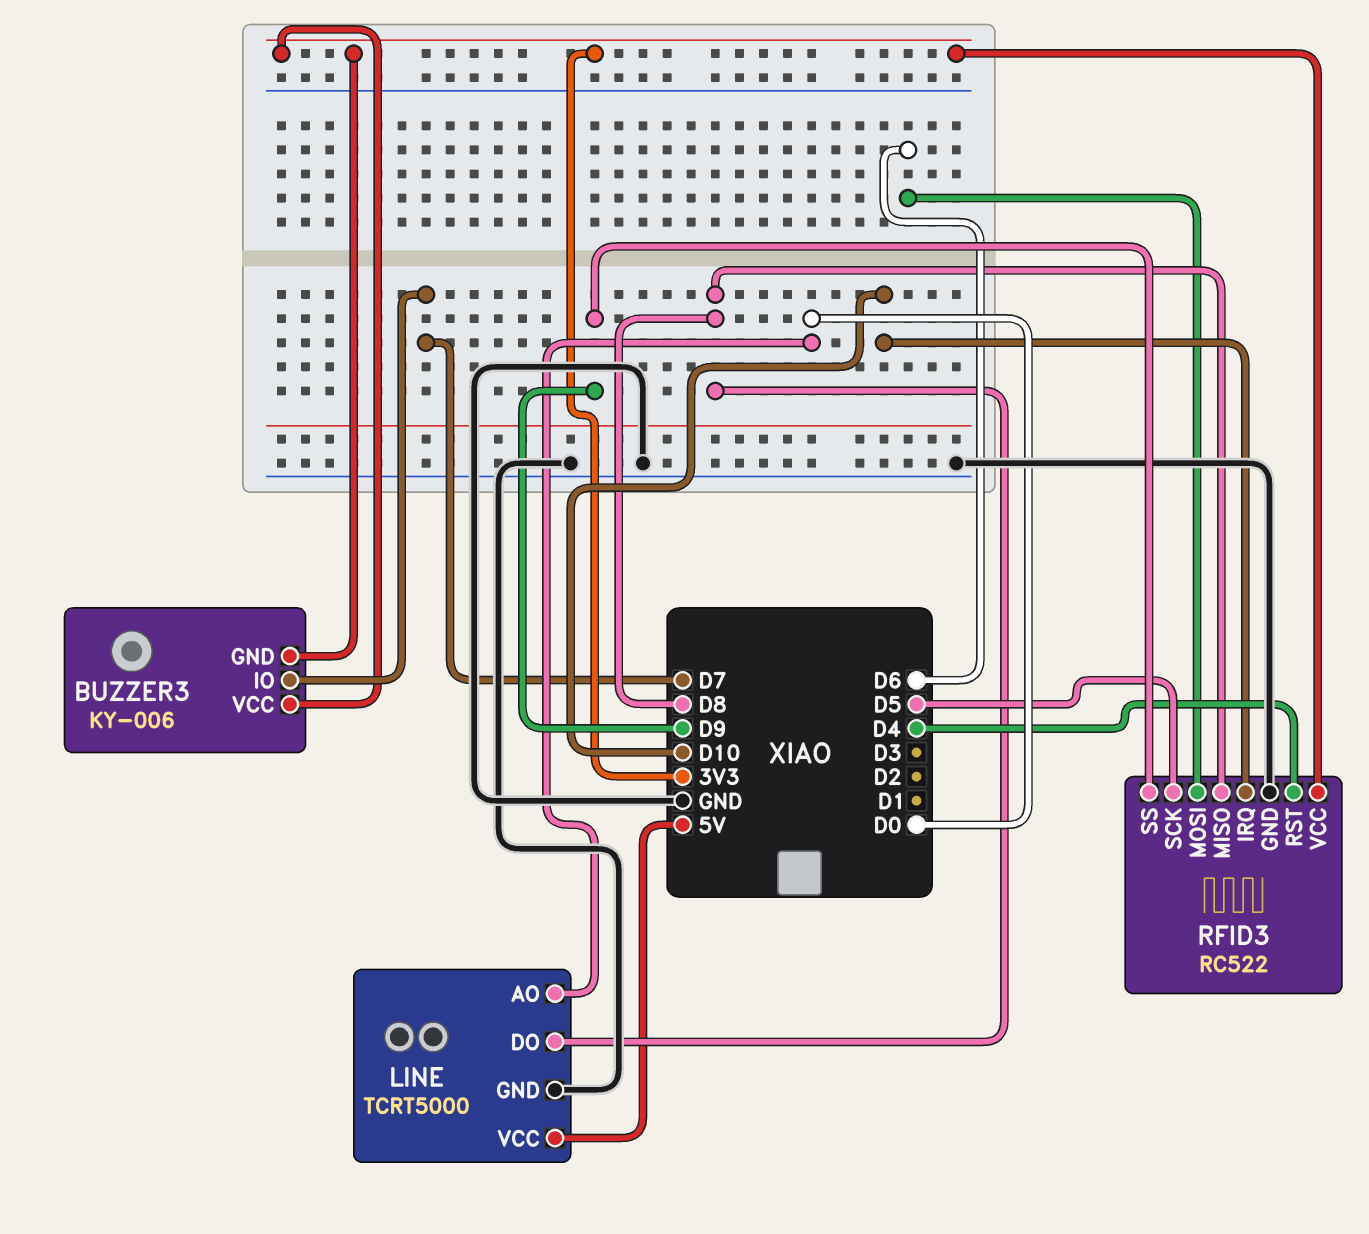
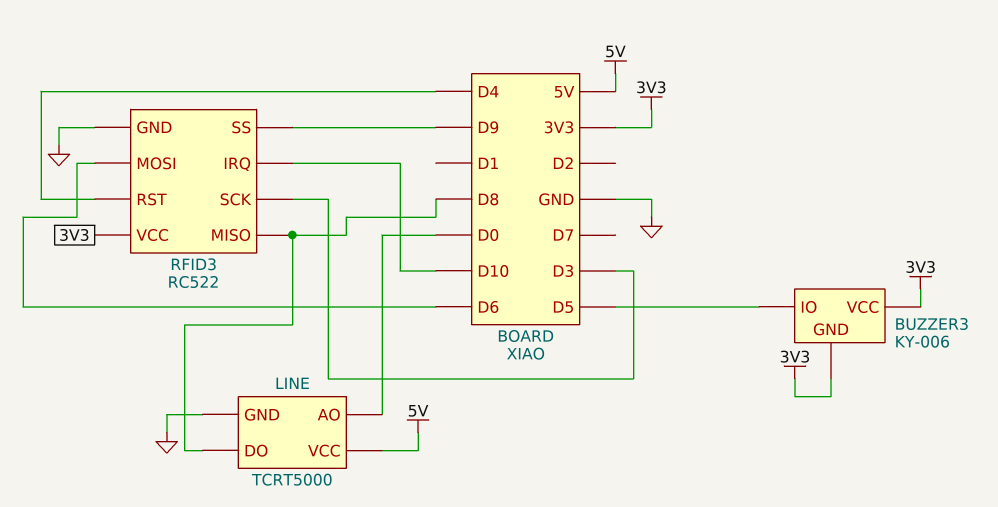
BUZZER3 pin IO: D7 -> D5
RFID3 pin SCK: D5 -> D3

